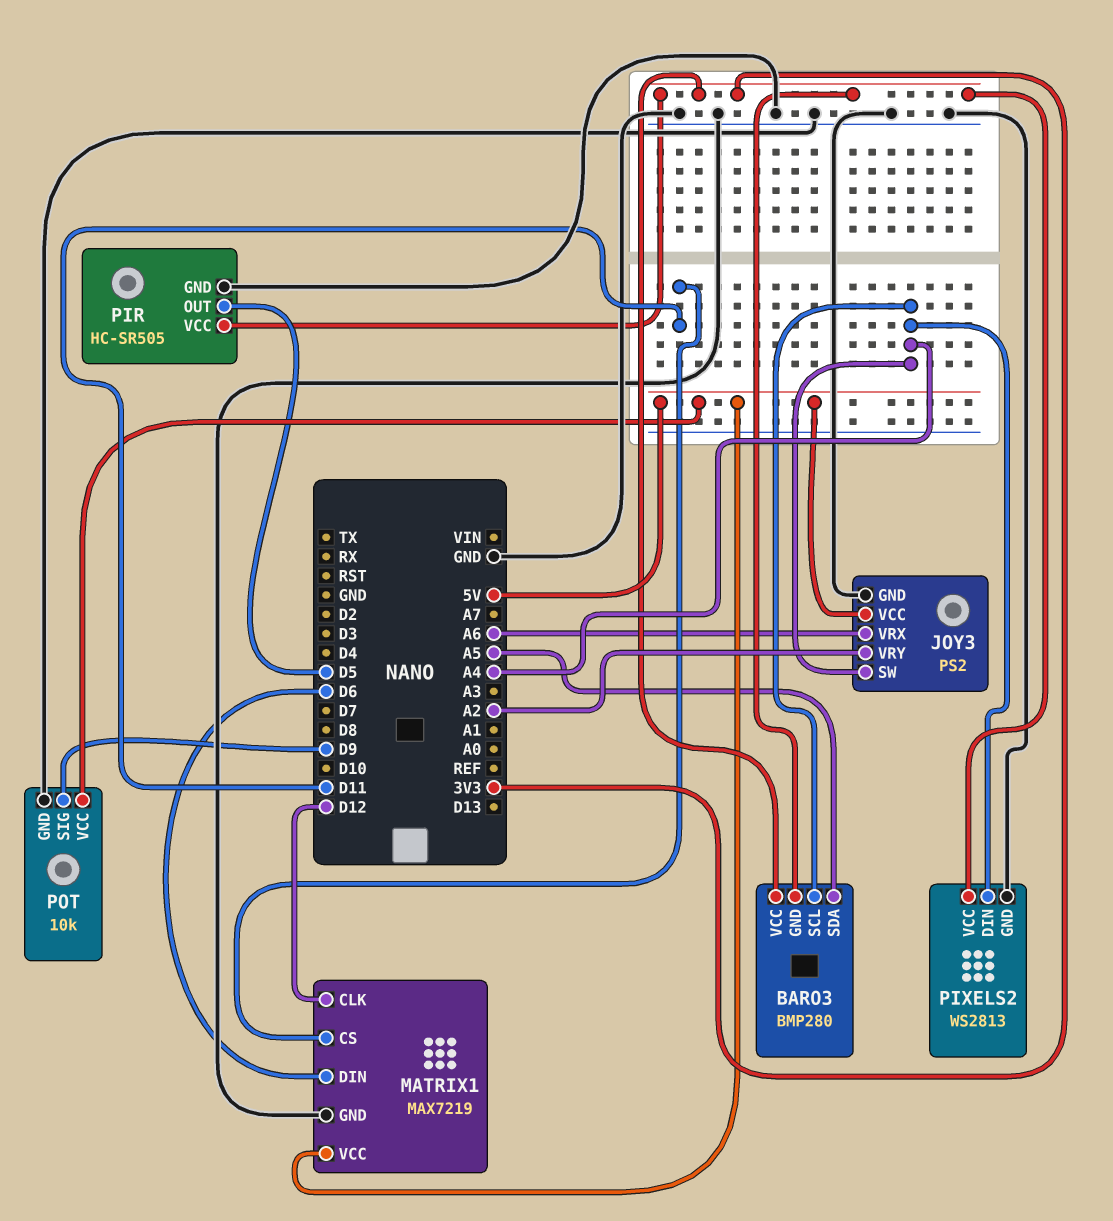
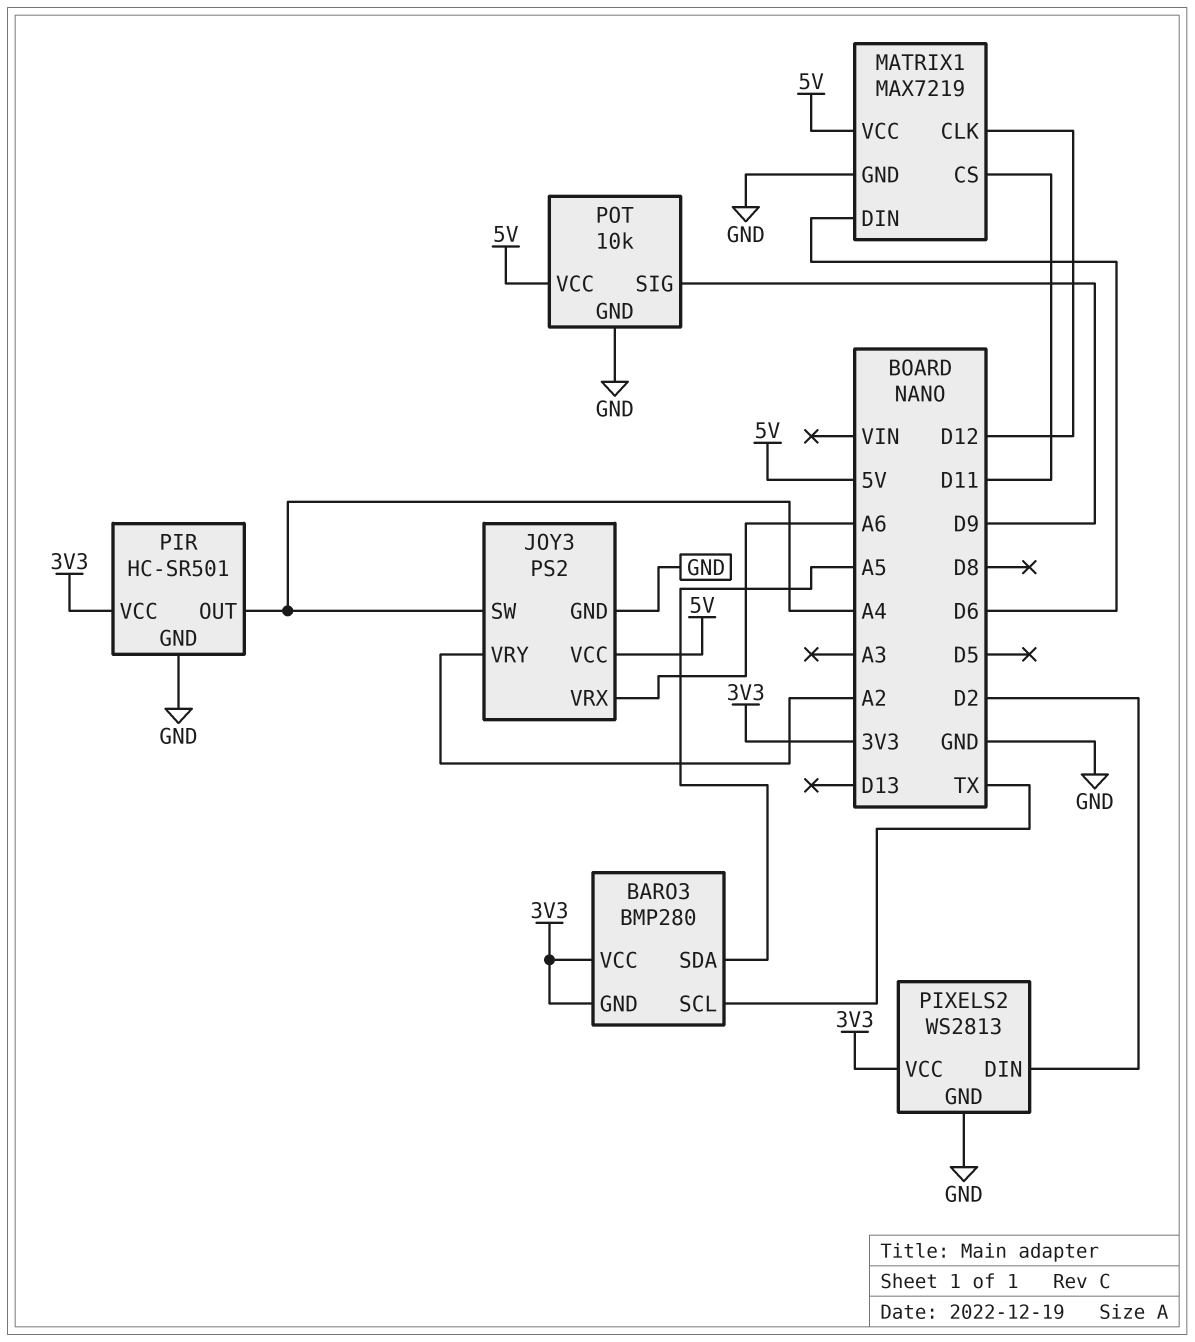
BARO3 pin SCL: A4 -> TX
PIR: HC-SR505 -> HC-SR501
PIR pin OUT: D5 -> A4
PIXELS2 pin DIN: A4 -> D2

